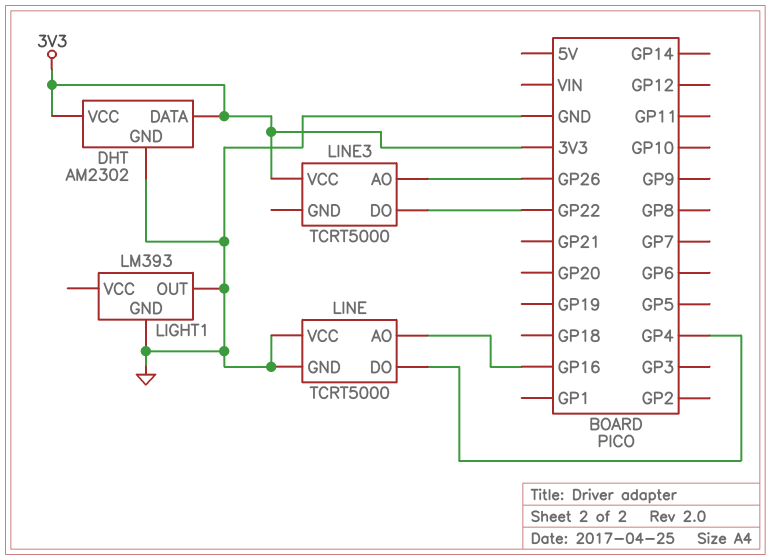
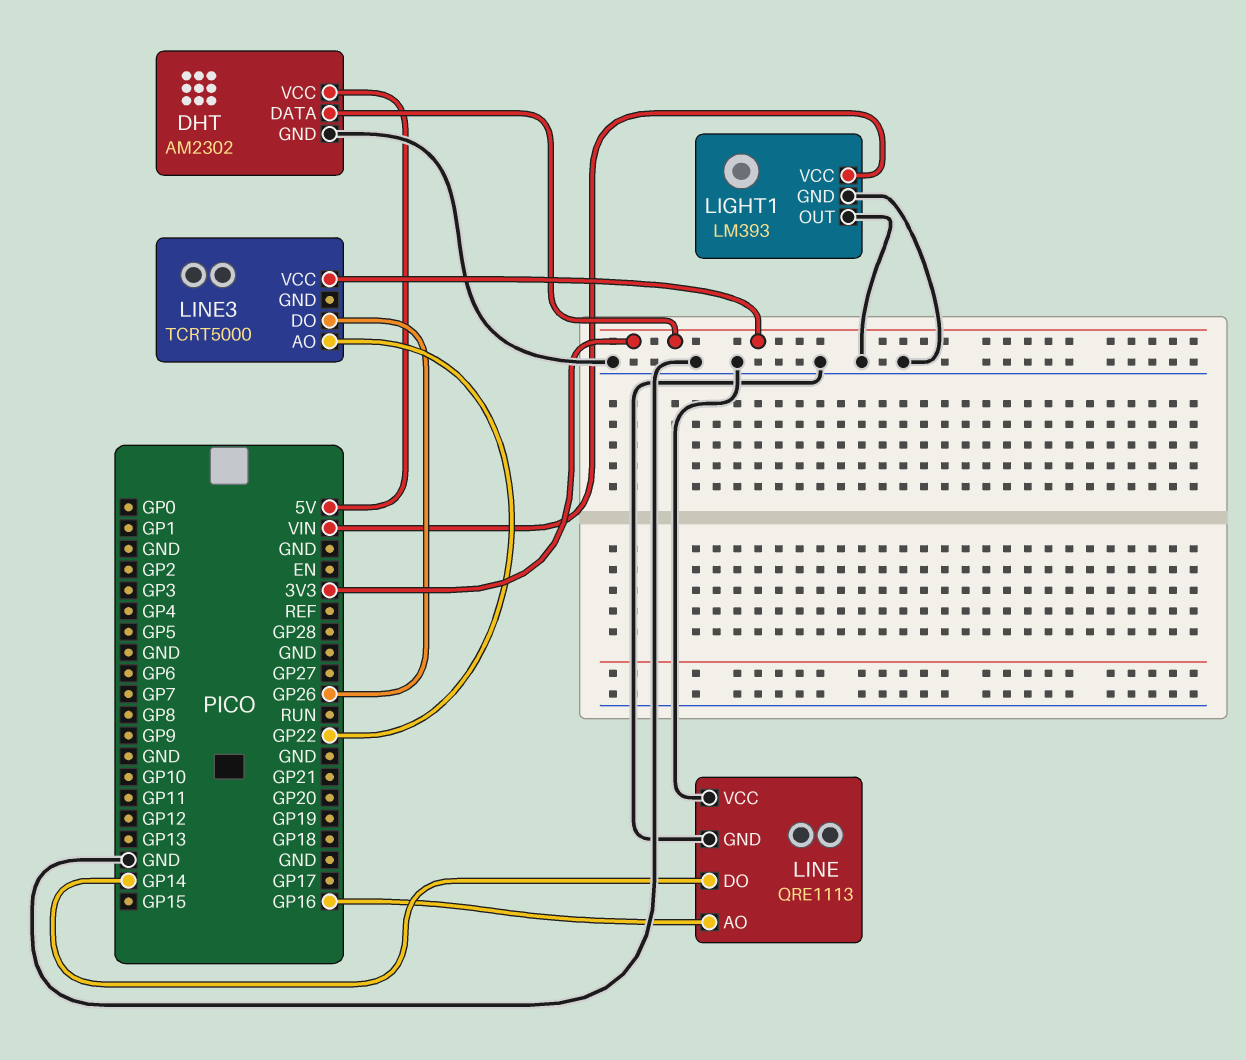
DHT pin VCC: 3V3 -> 5V
LIGHT1 pin VCC: none -> VIN
LINE: TCRT5000 -> QRE1113
LINE pin DO: GP4 -> GP14
LINE3 pin AO: GP26 -> GP22
LINE3 pin DO: GP22 -> GP26

